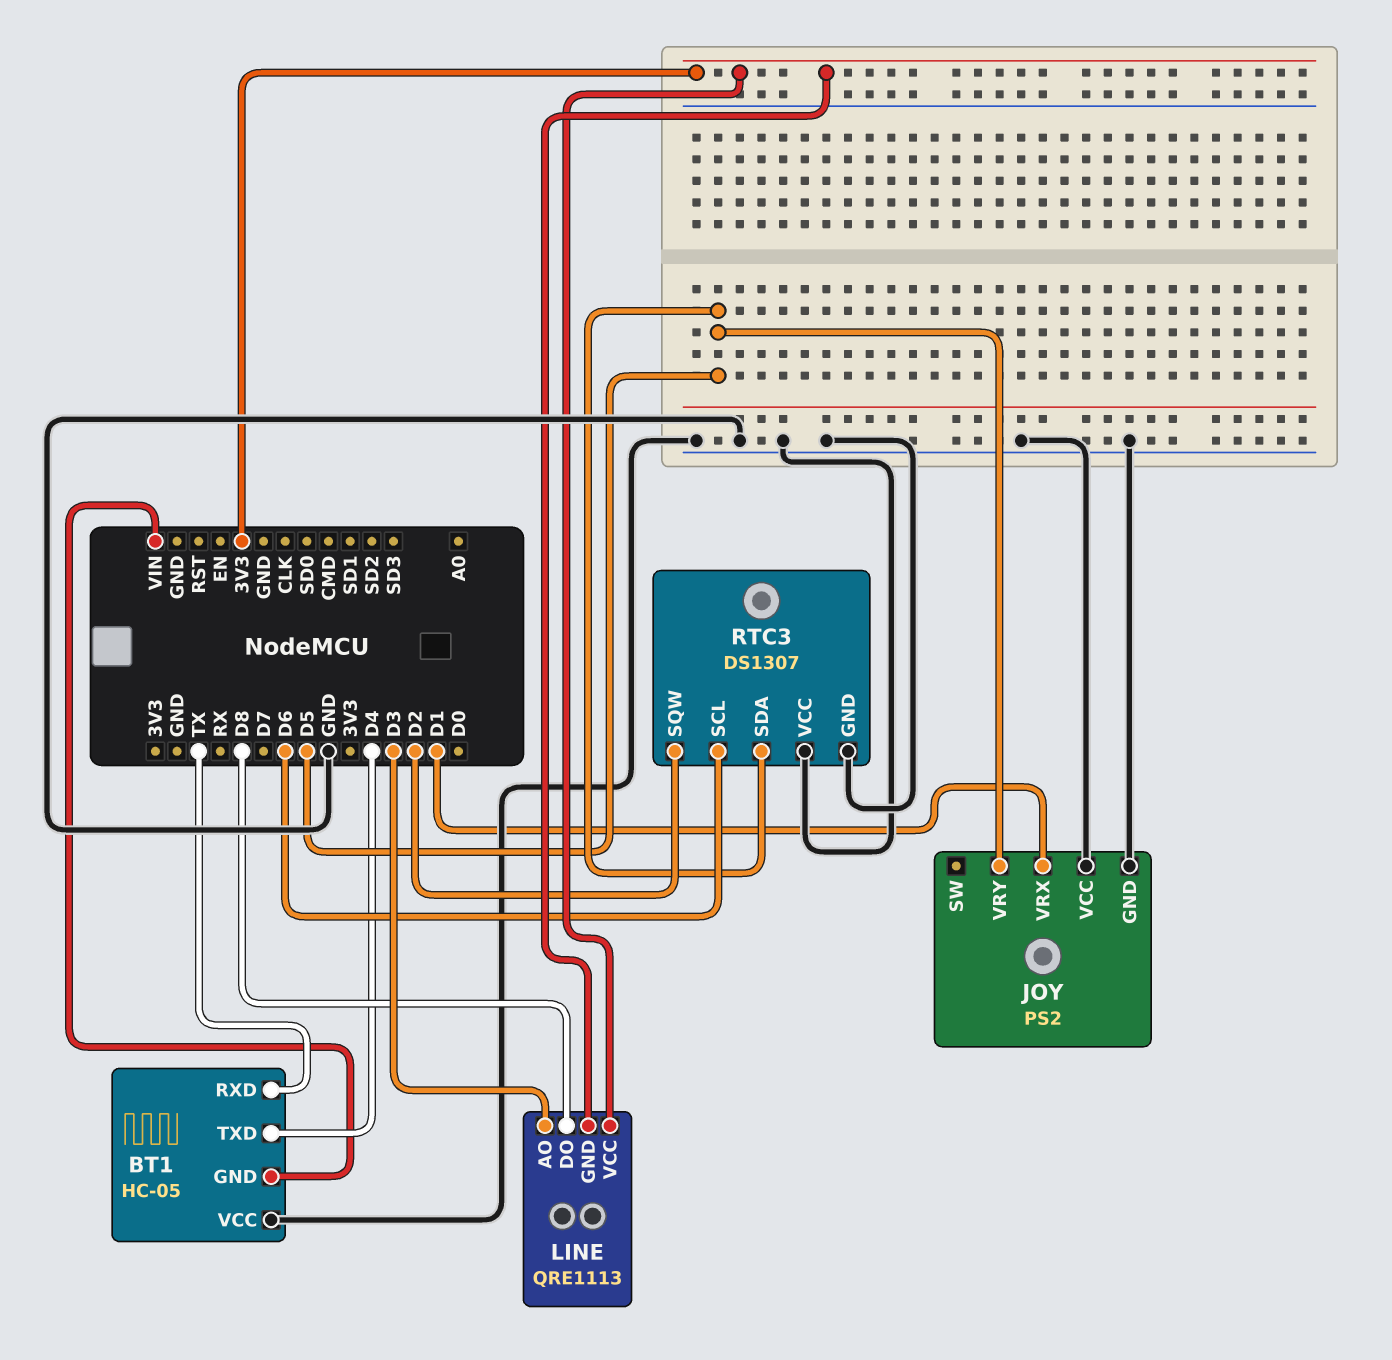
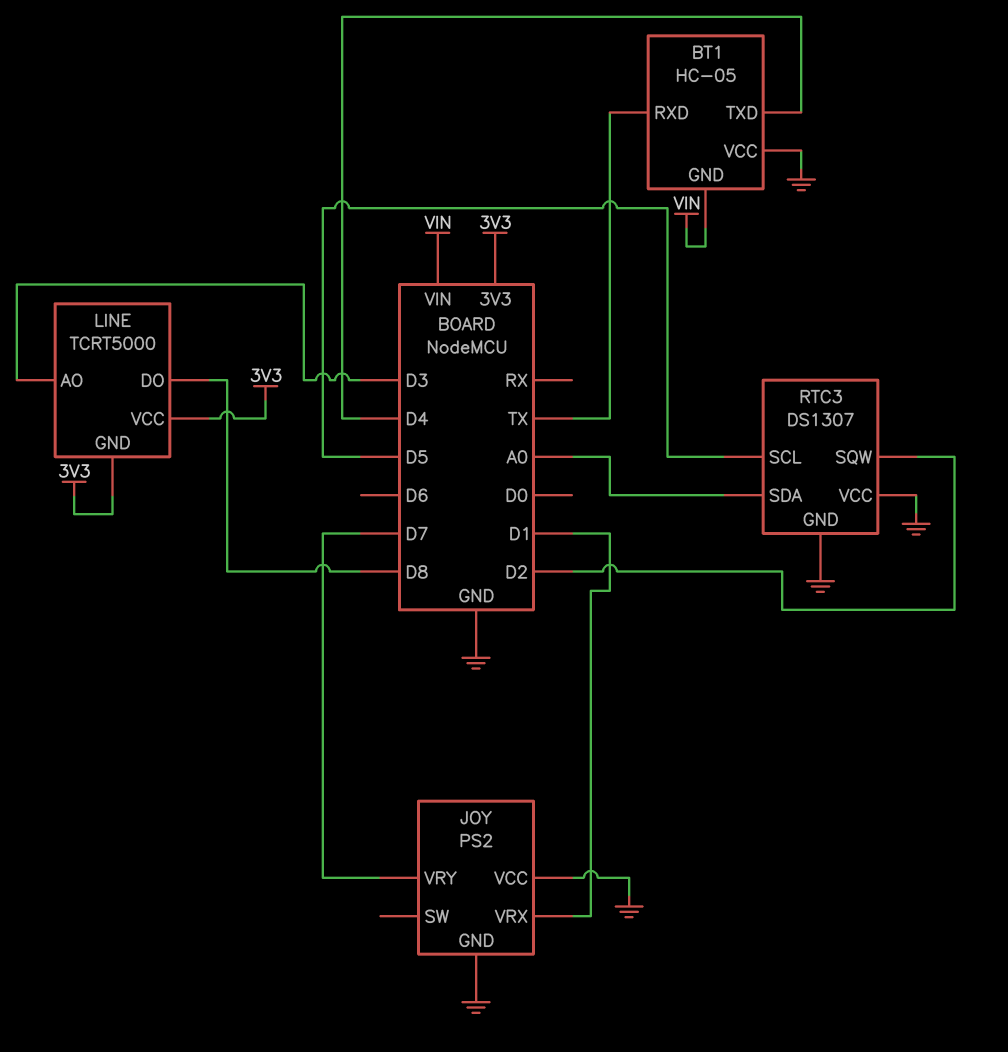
JOY pin VRY: D5 -> D7
LINE: QRE1113 -> TCRT5000
RTC3 pin SCL: D6 -> D5
RTC3 pin SDA: D5 -> A0

